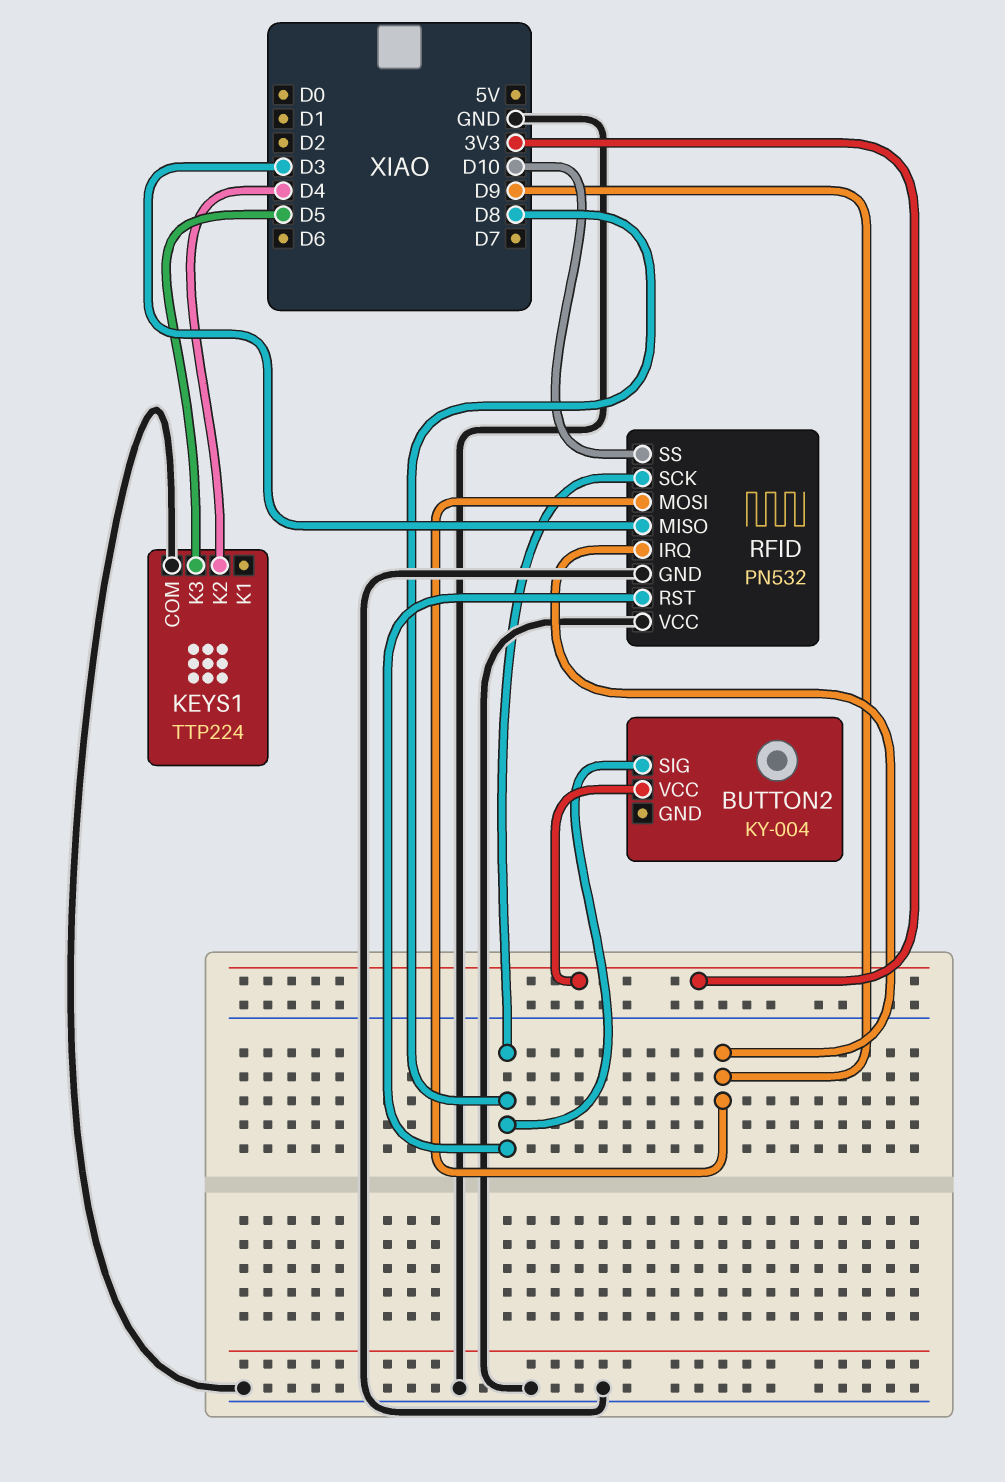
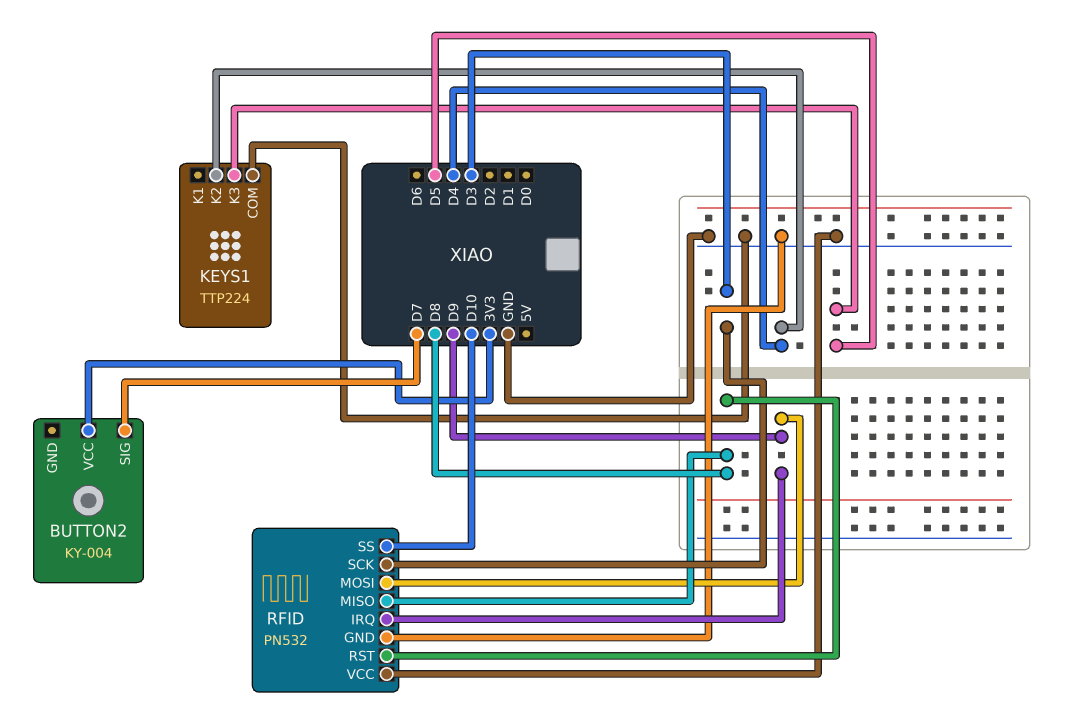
BUTTON2 pin SIG: D8 -> D7
RFID pin MISO: D3 -> D8
RFID pin SCK: D8 -> D3

